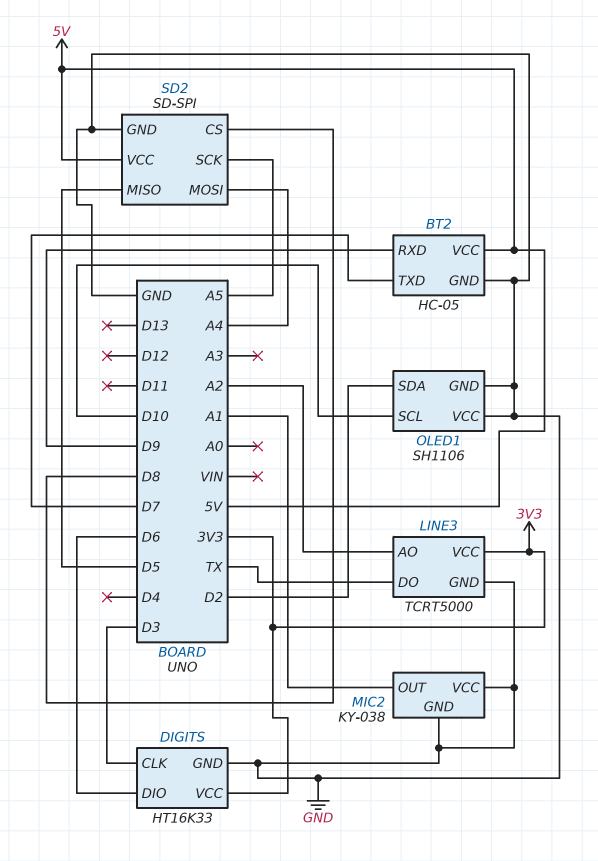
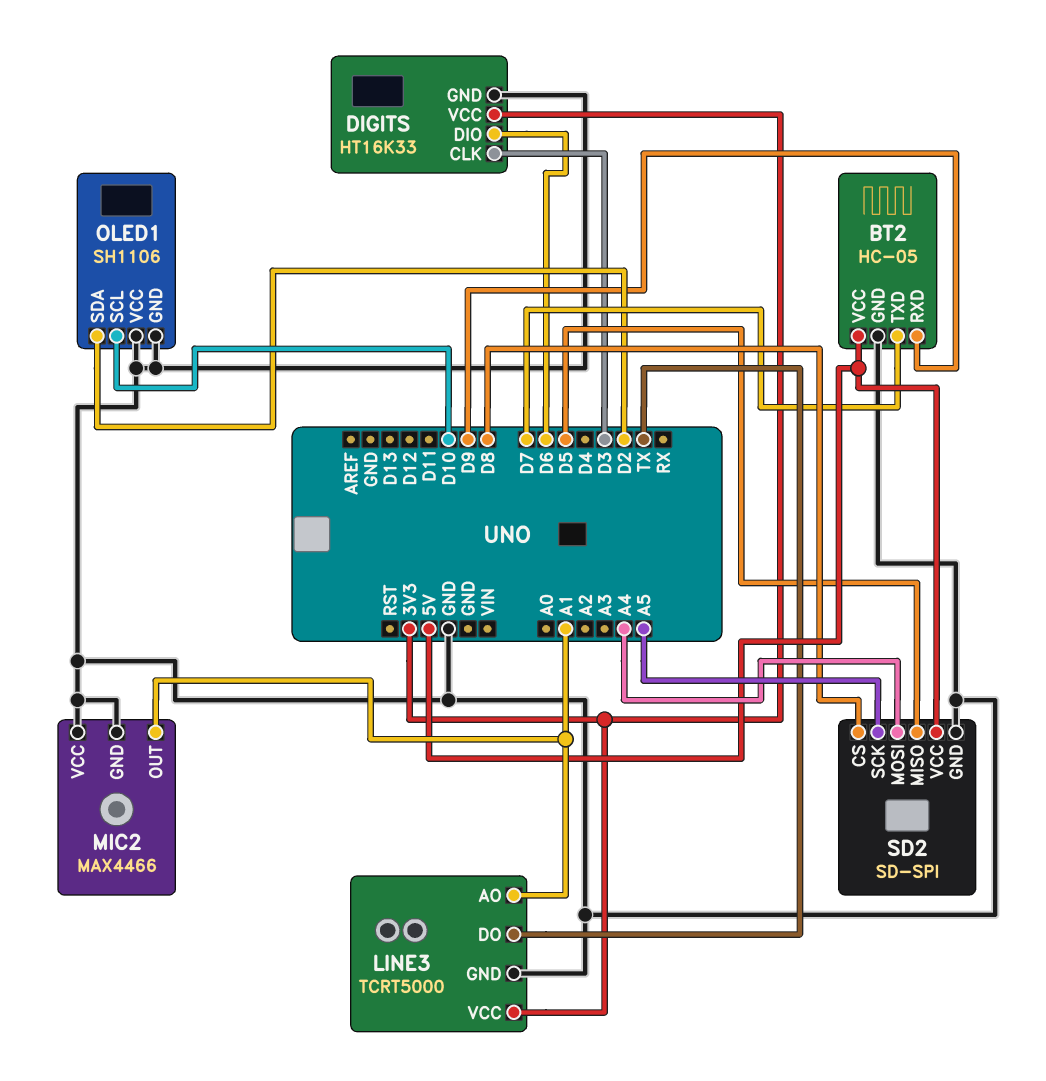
LINE3 pin AO: A2 -> A1
MIC2: KY-038 -> MAX4466

